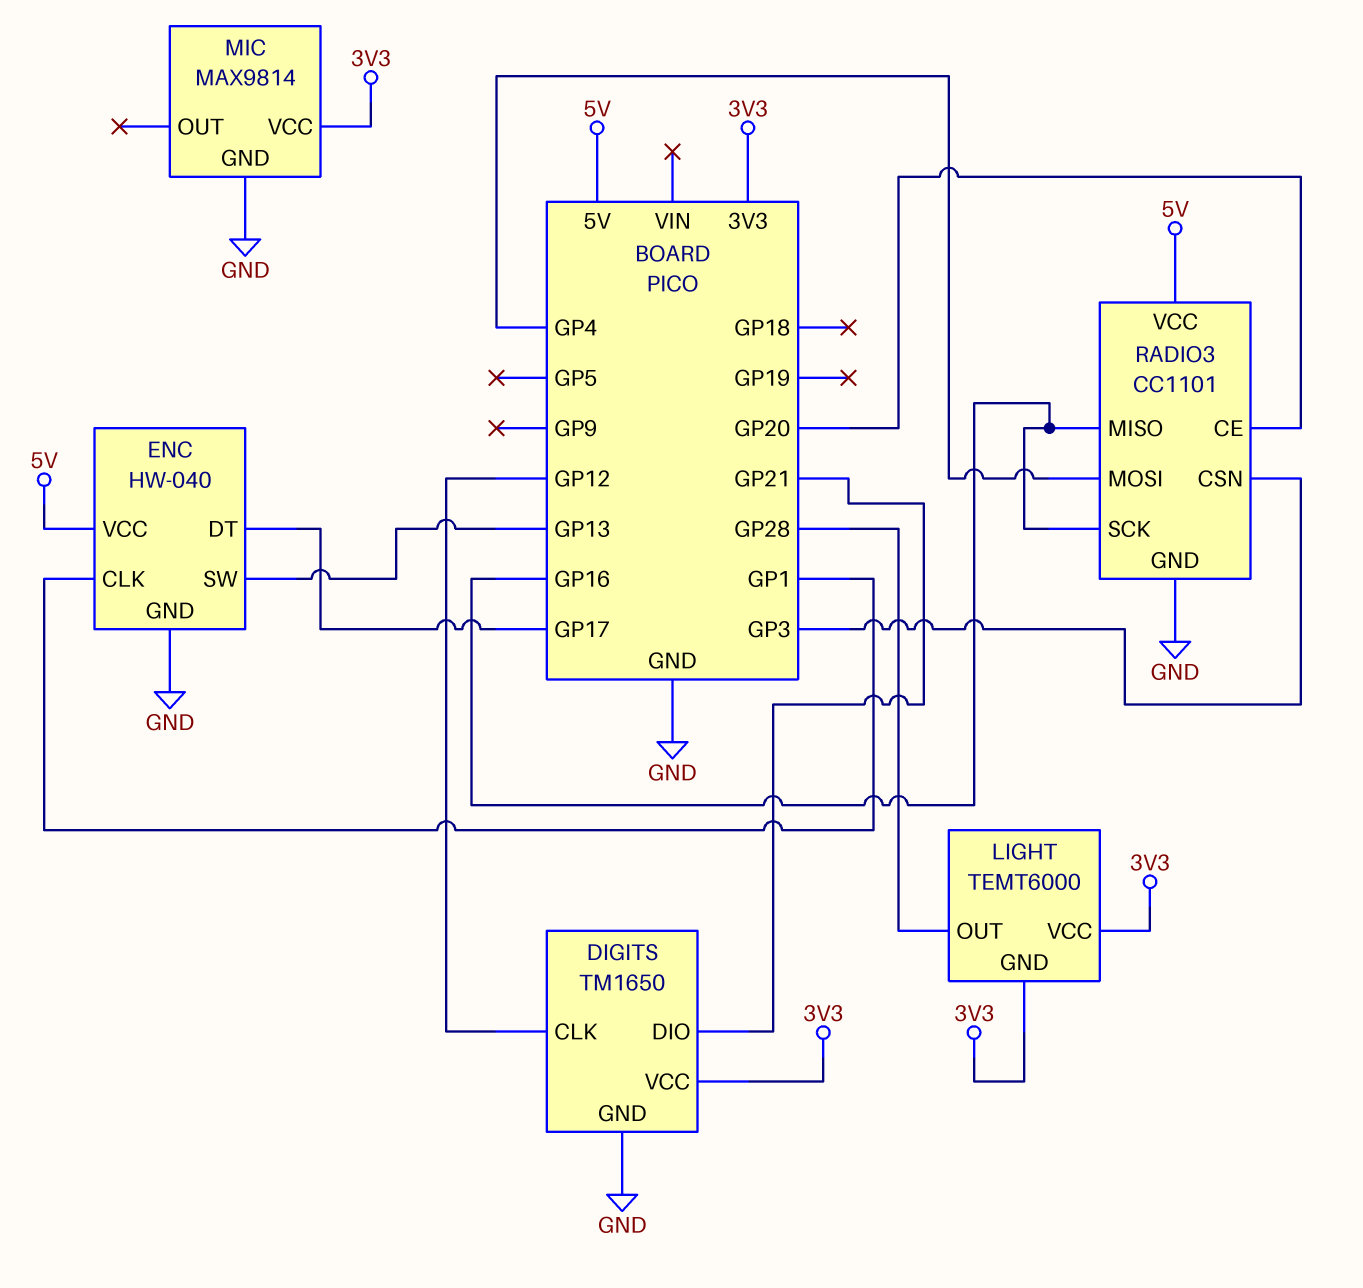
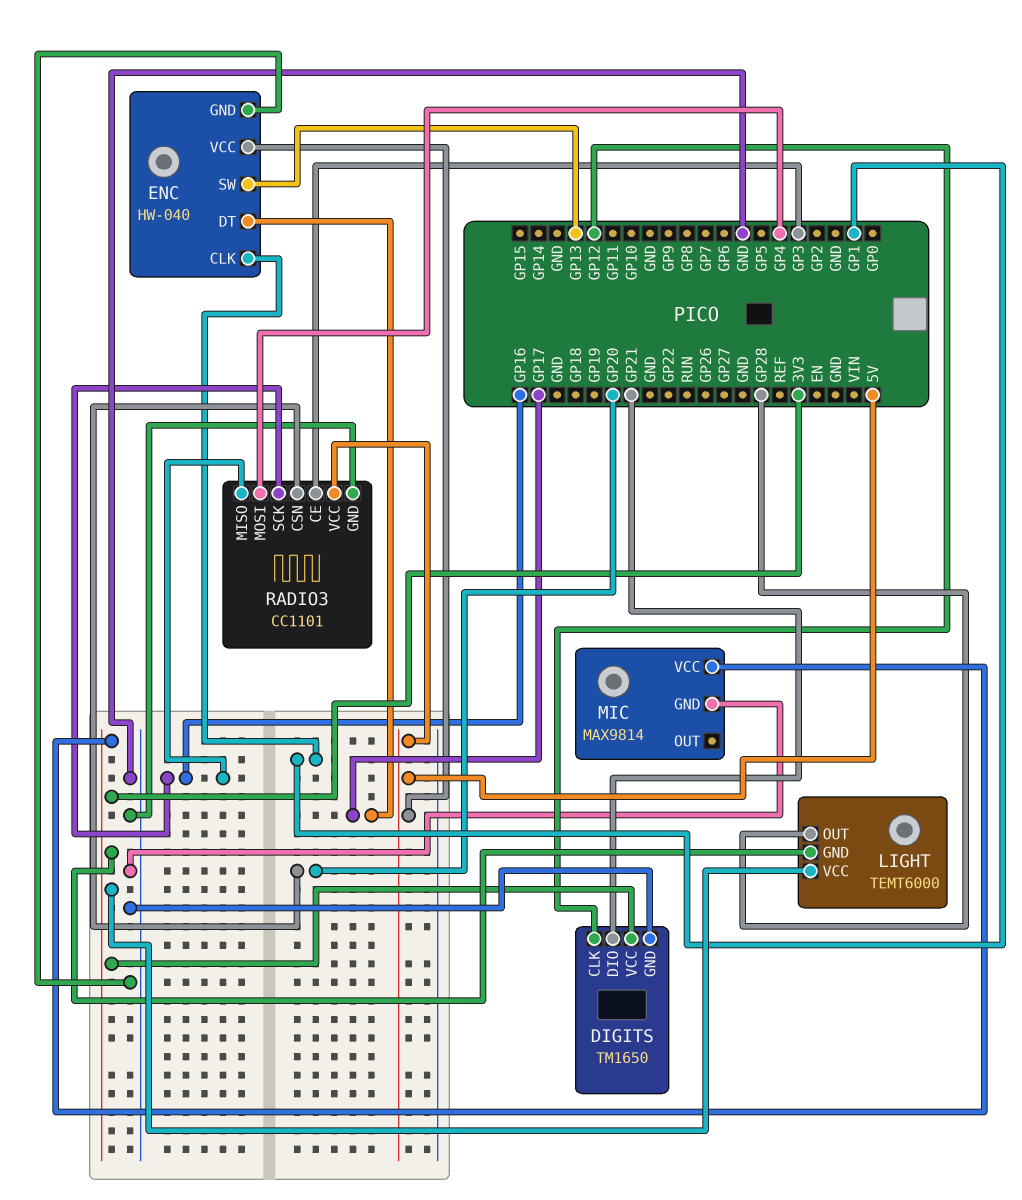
RADIO3 pin CE: GP20 -> GP3
RADIO3 pin CSN: GP3 -> GP20

